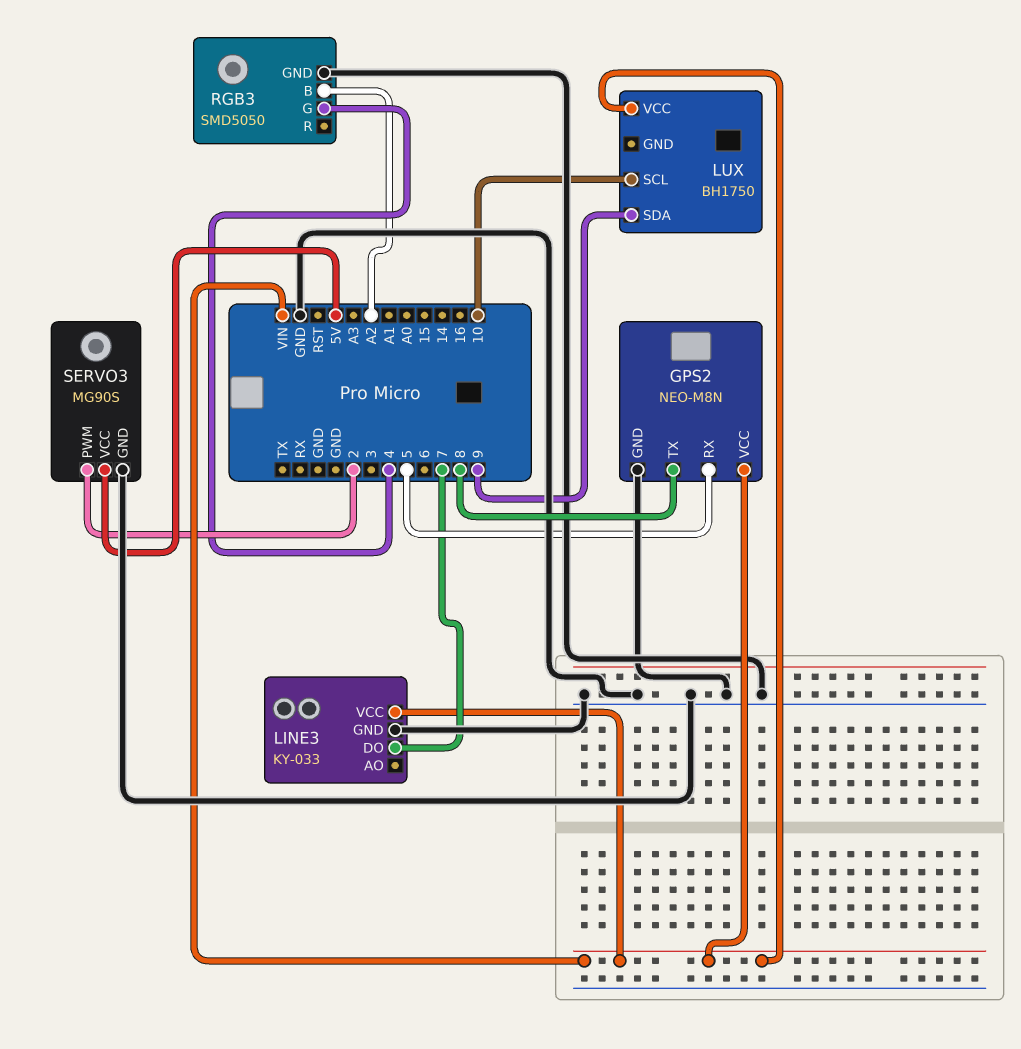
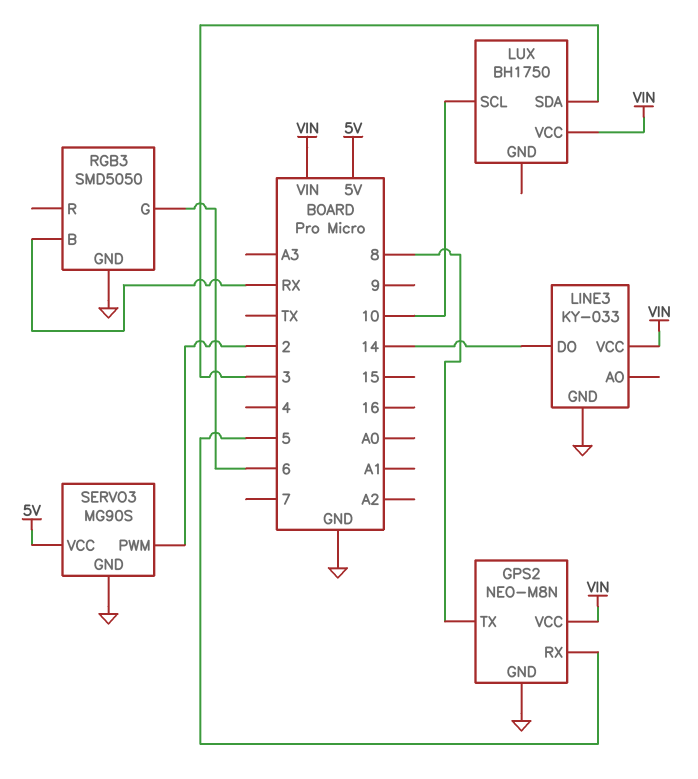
LINE3 pin DO: 7 -> 14
LUX pin SDA: 9 -> 3
RGB3 pin B: A2 -> RX
RGB3 pin G: 4 -> 6

